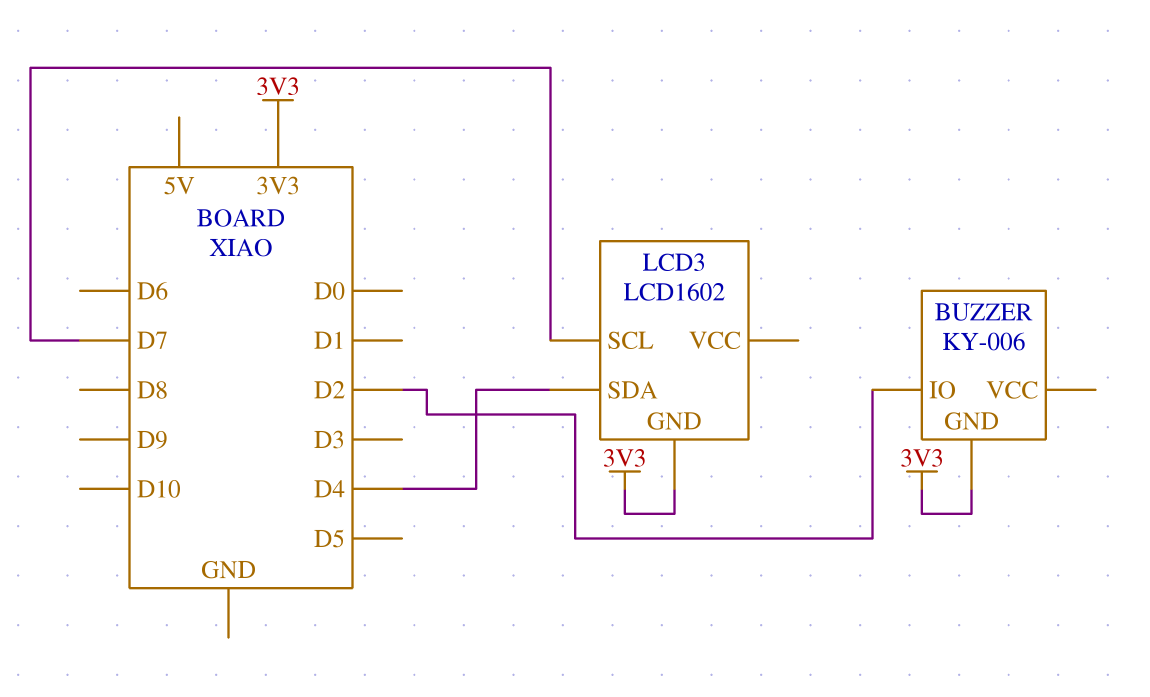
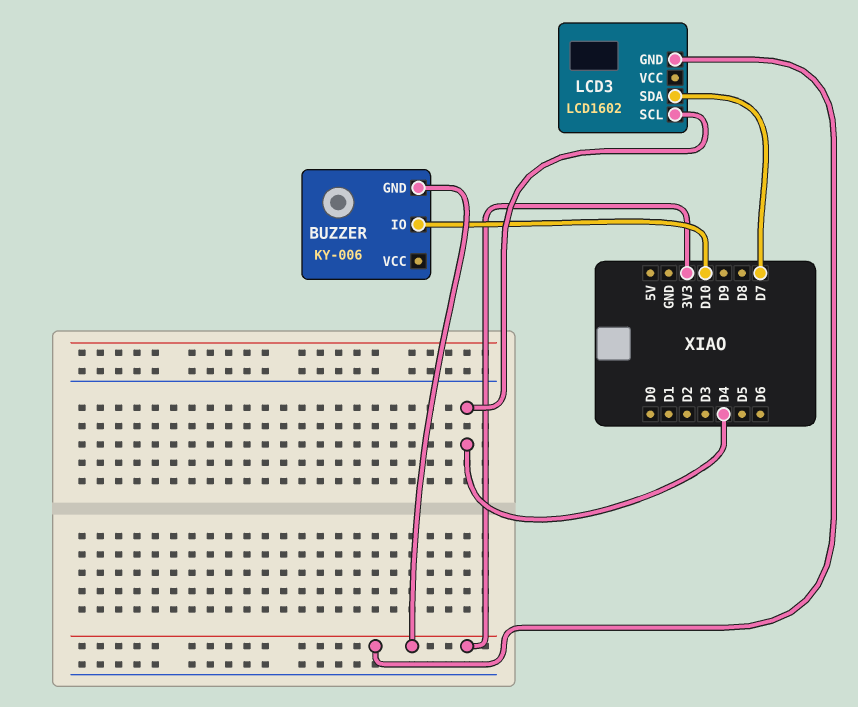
BUZZER pin IO: D2 -> D10
LCD3 pin SCL: D7 -> D4
LCD3 pin SDA: D4 -> D7

